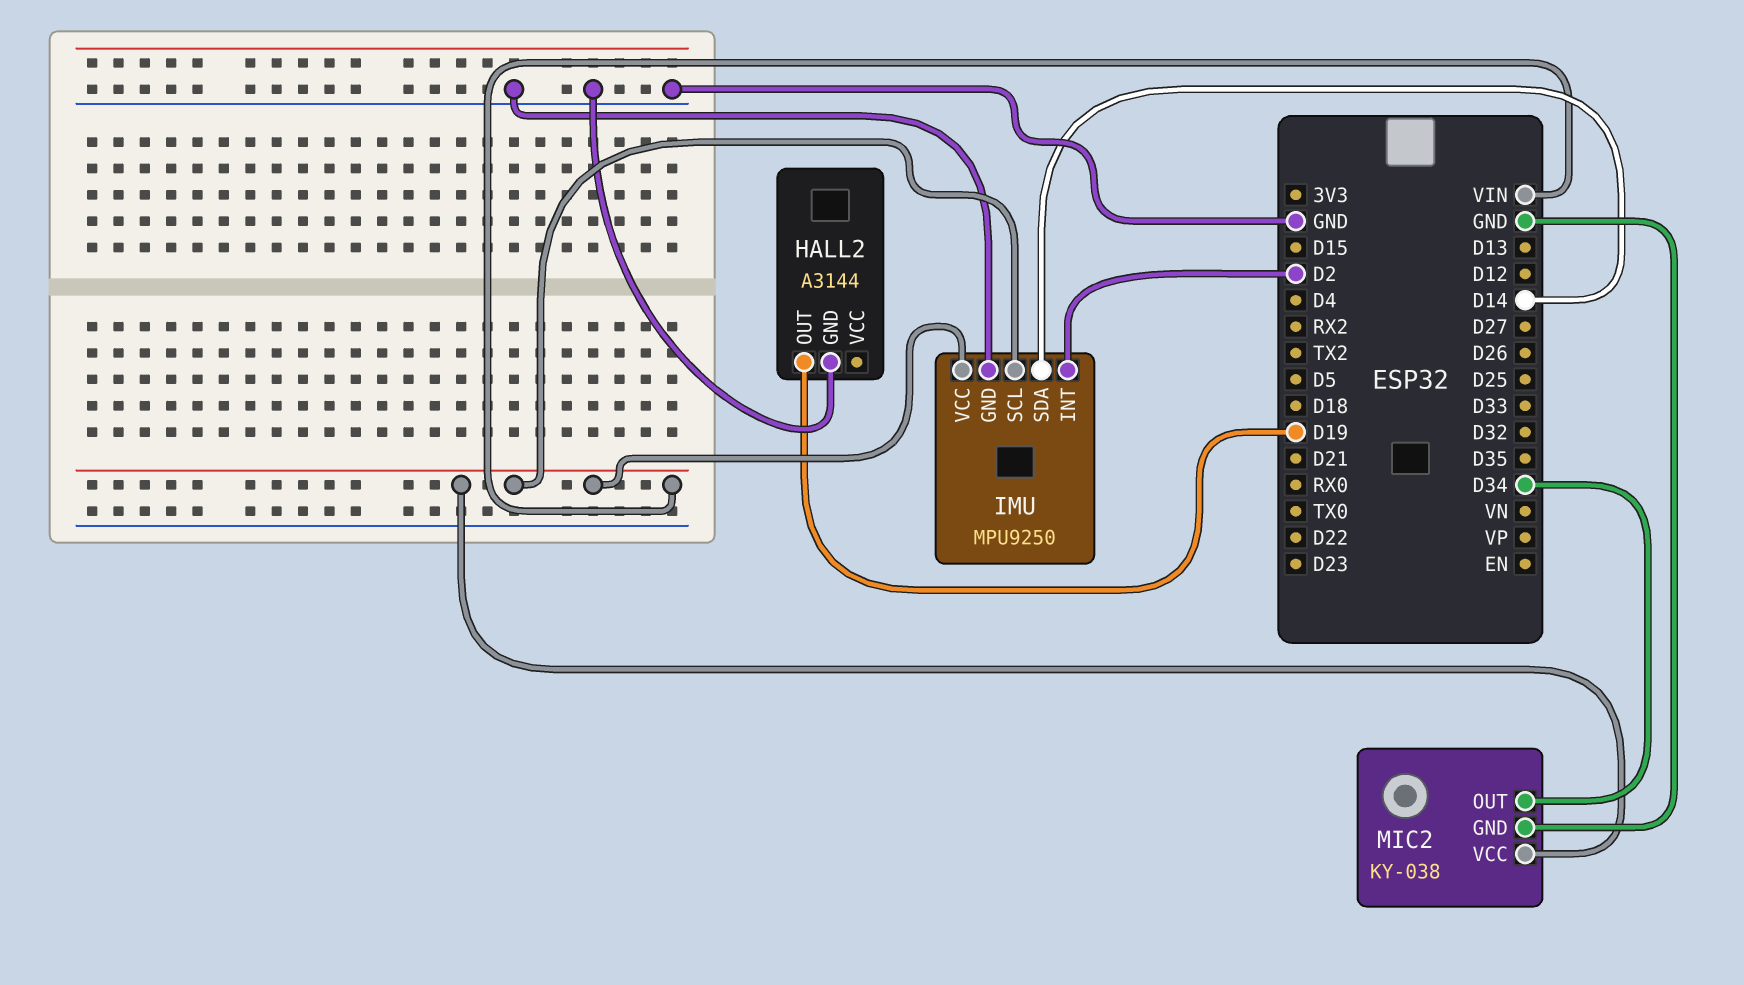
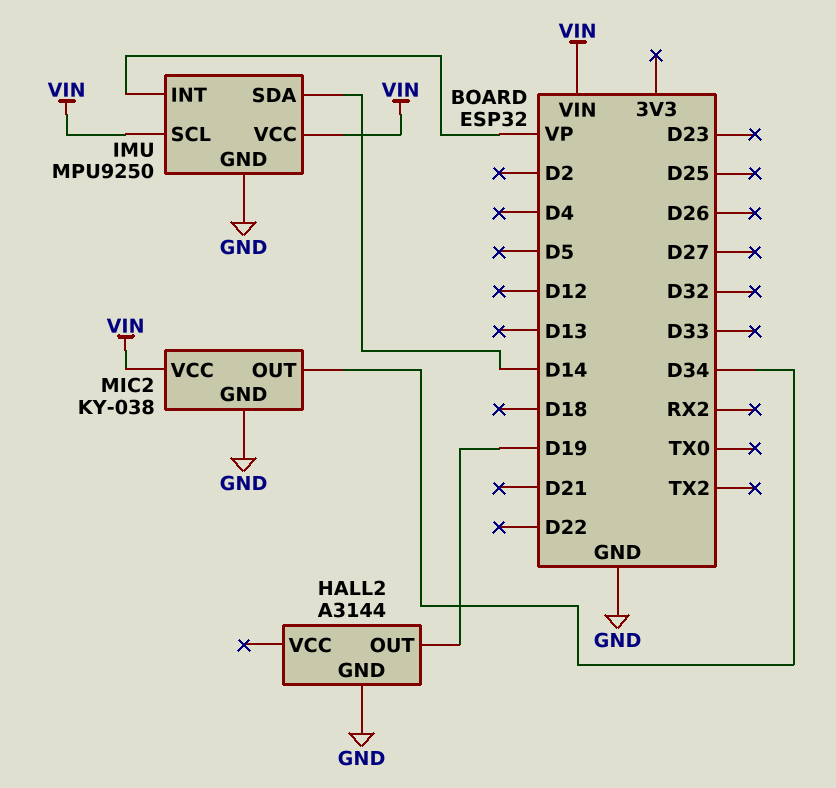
IMU pin INT: D2 -> VP

